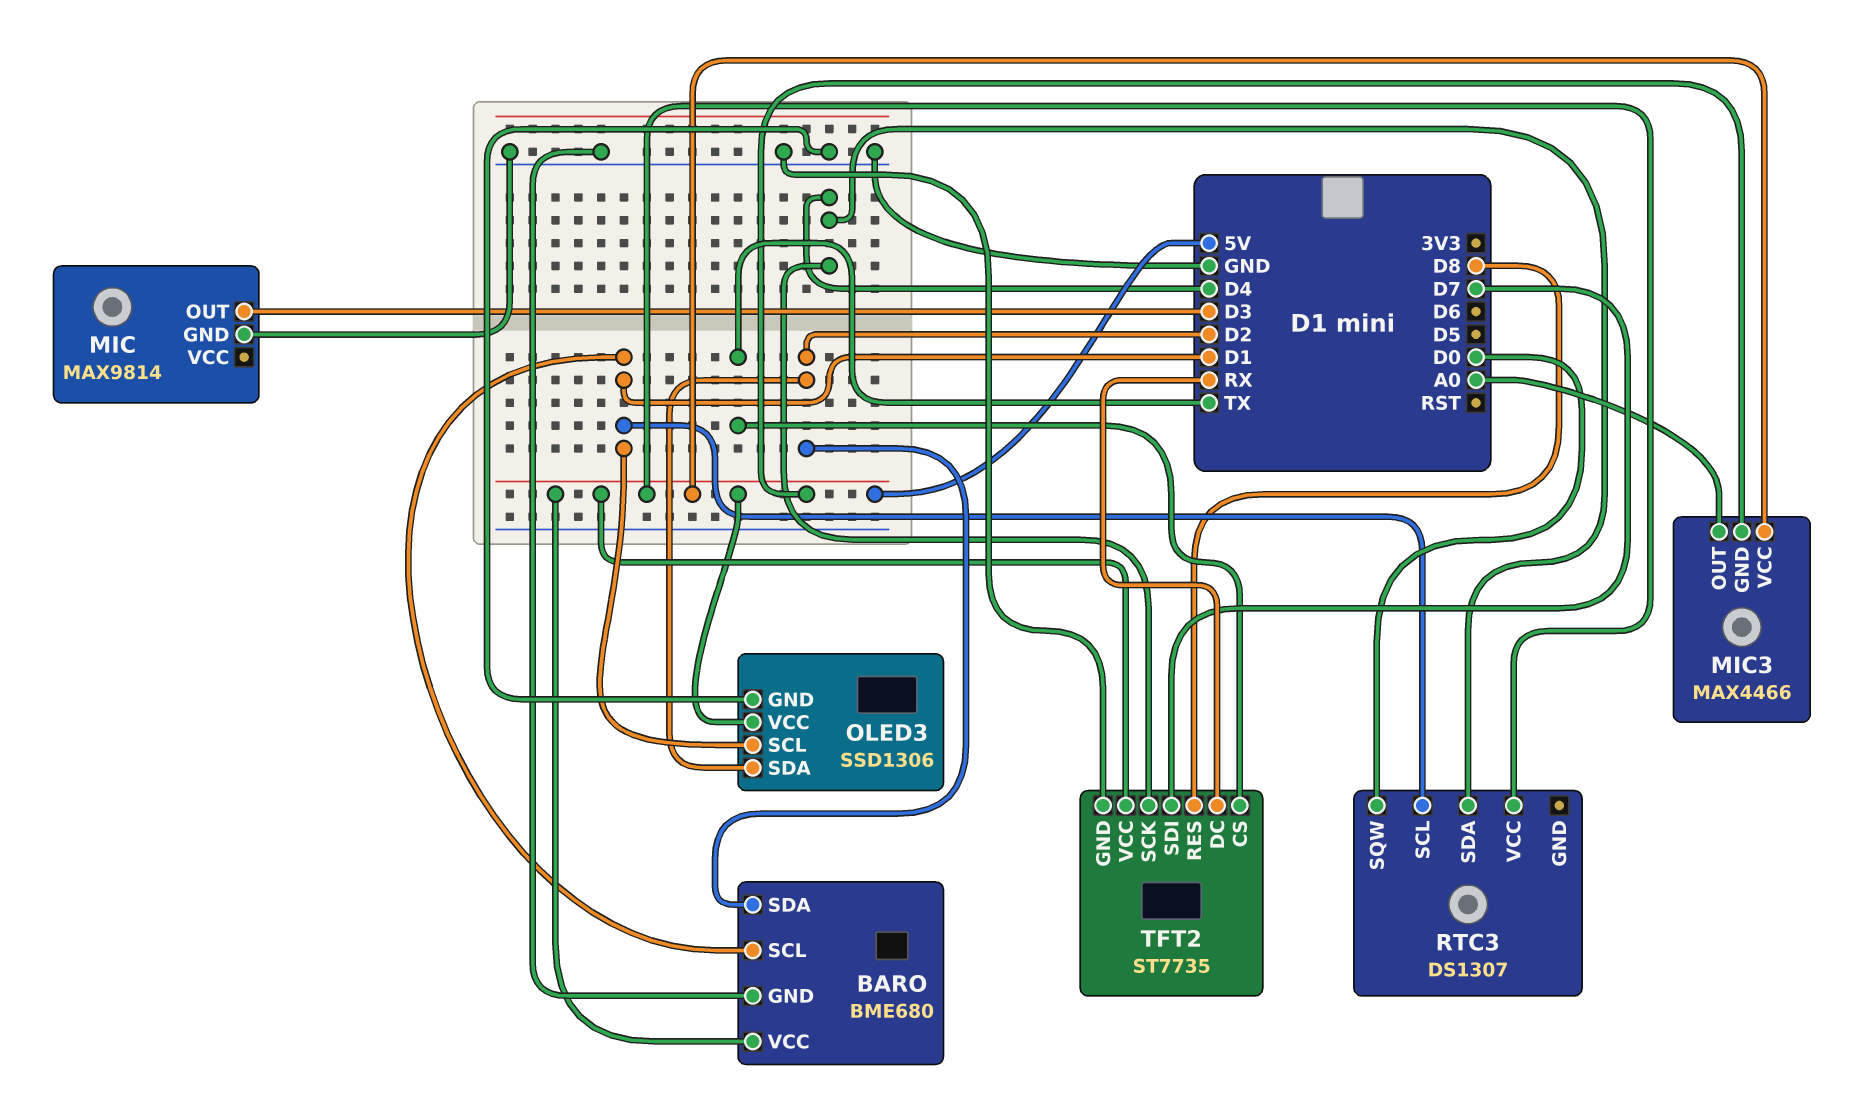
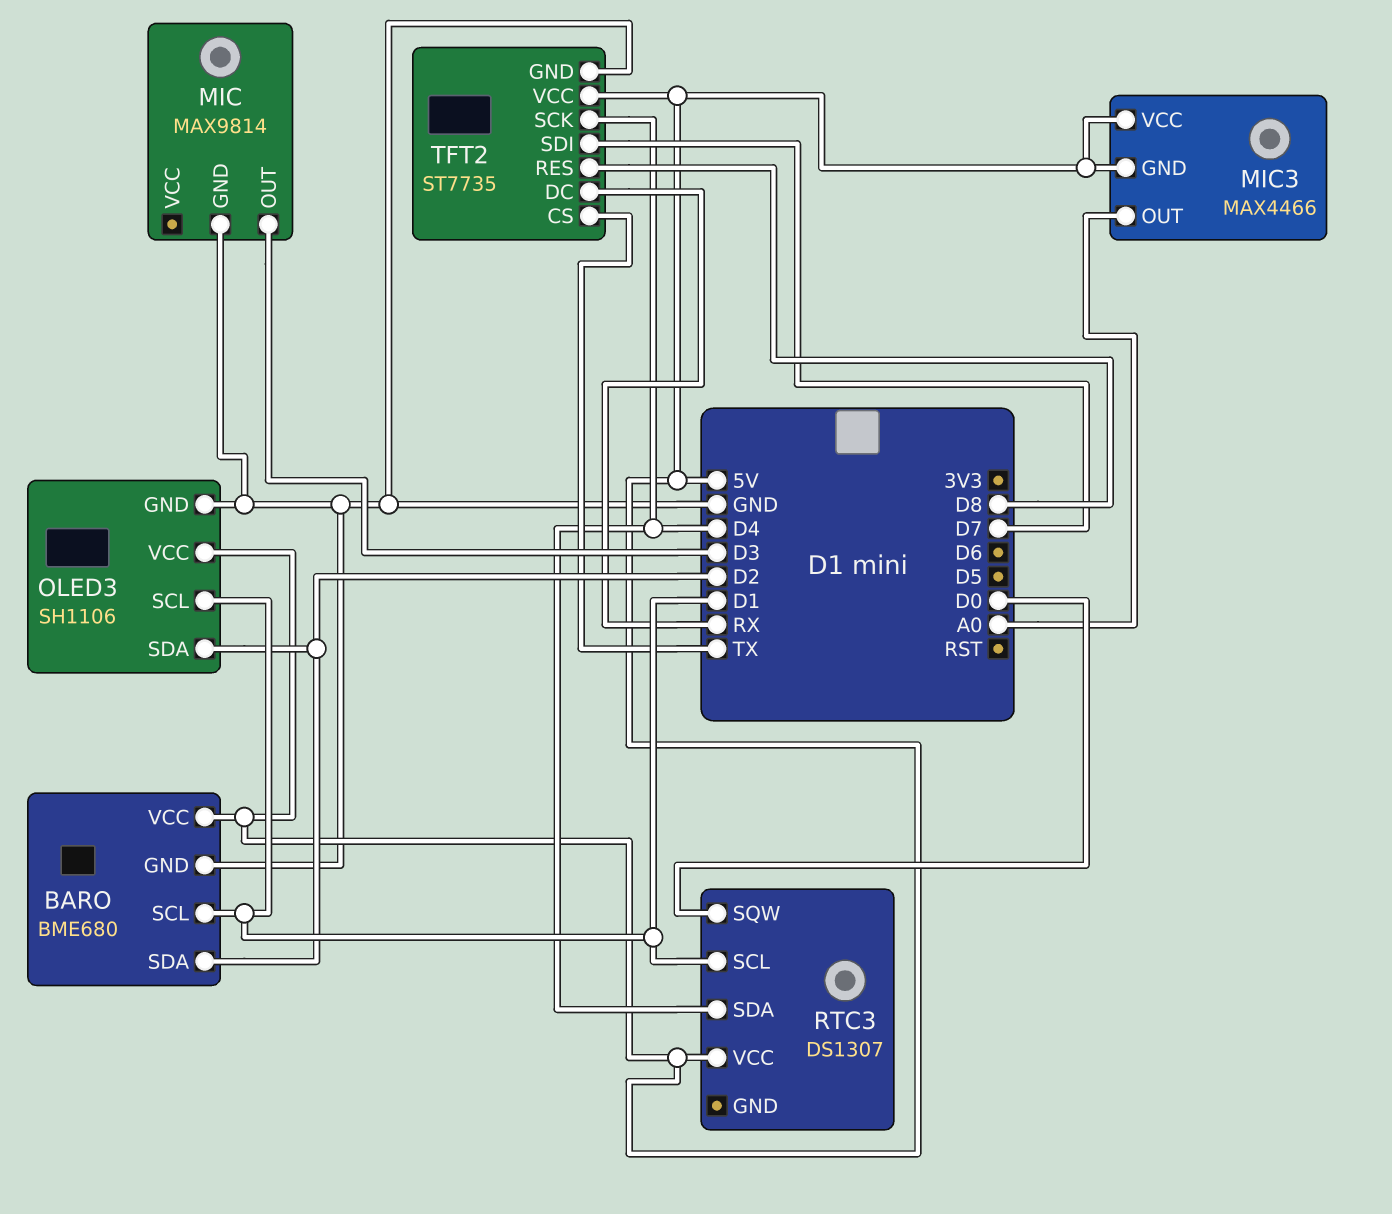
OLED3: SSD1306 -> SH1106

